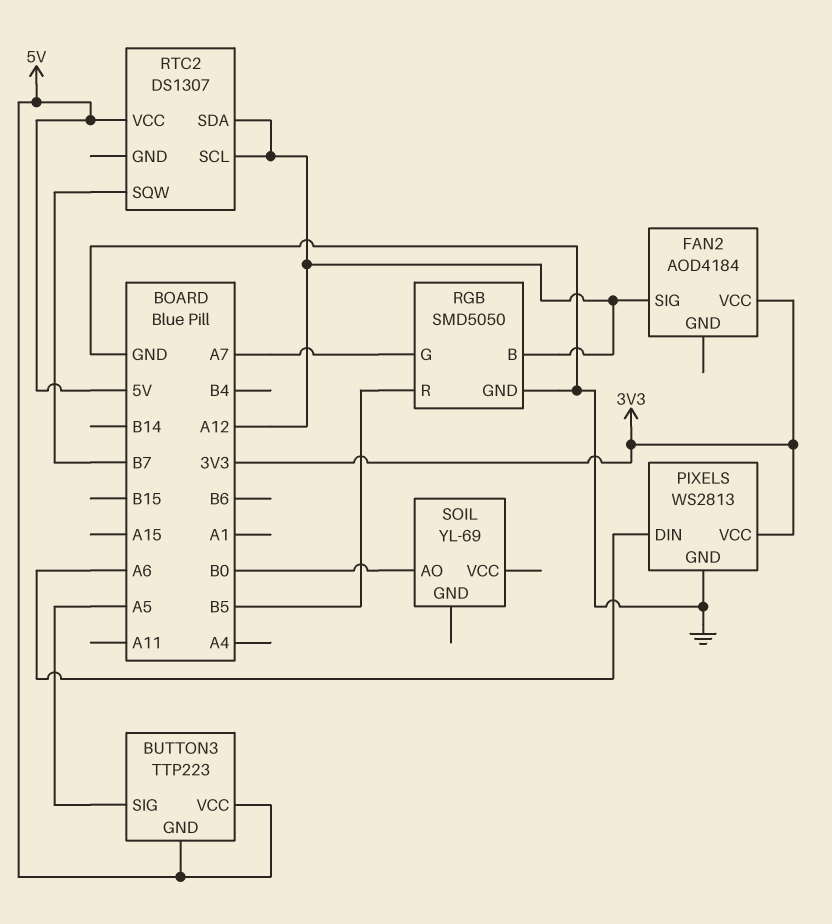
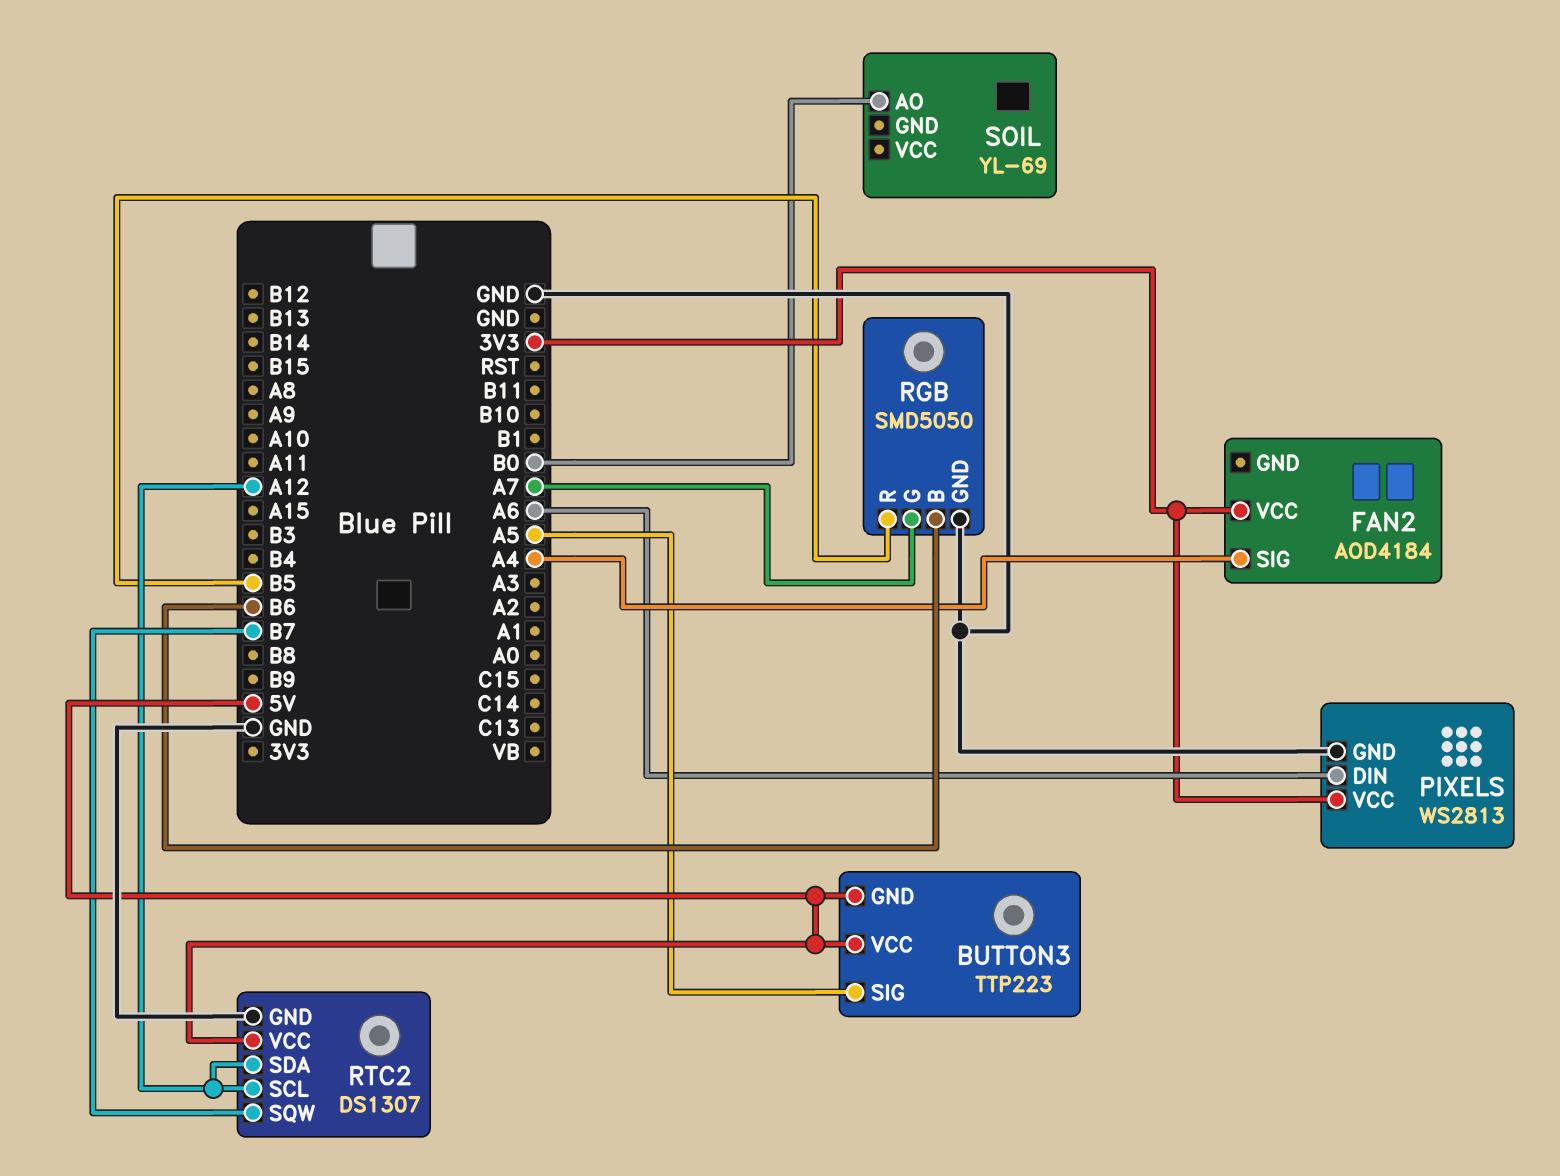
FAN2 pin SIG: A12 -> A4
RGB pin B: A12 -> B6
RTC2 pin GND: none -> GND

